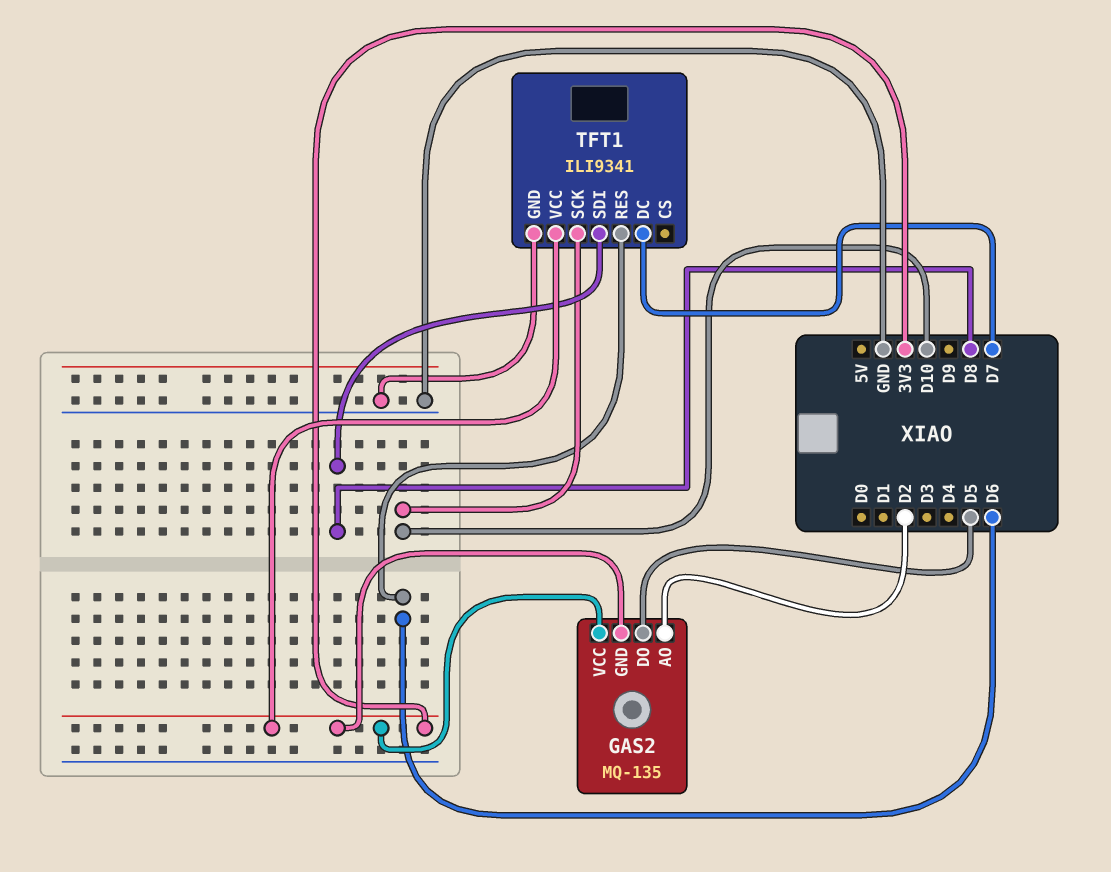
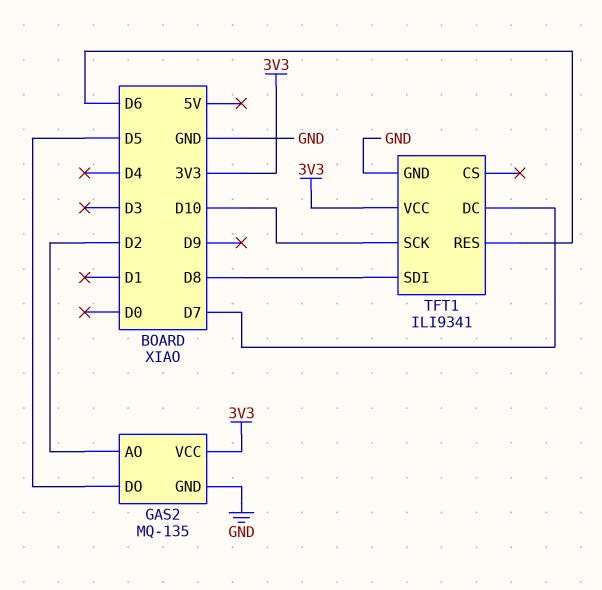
GAS2 pin GND: 3V3 -> GND

